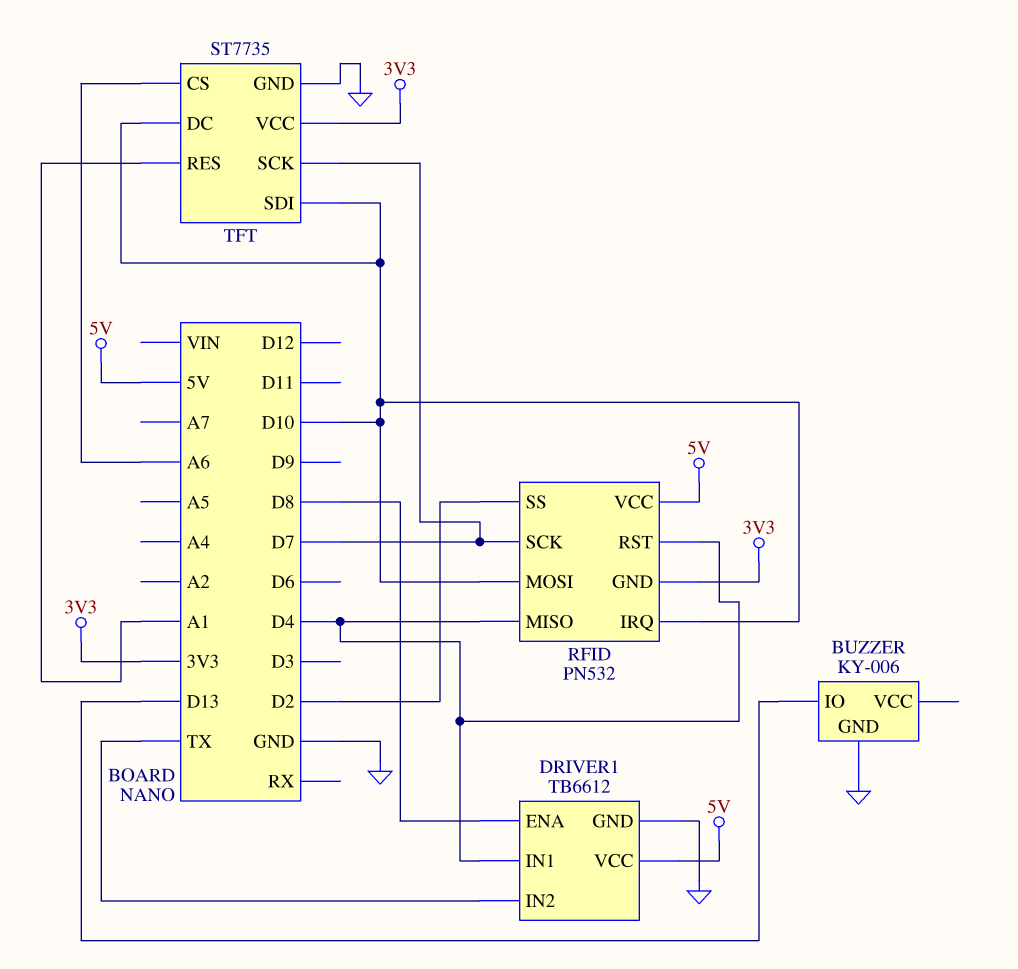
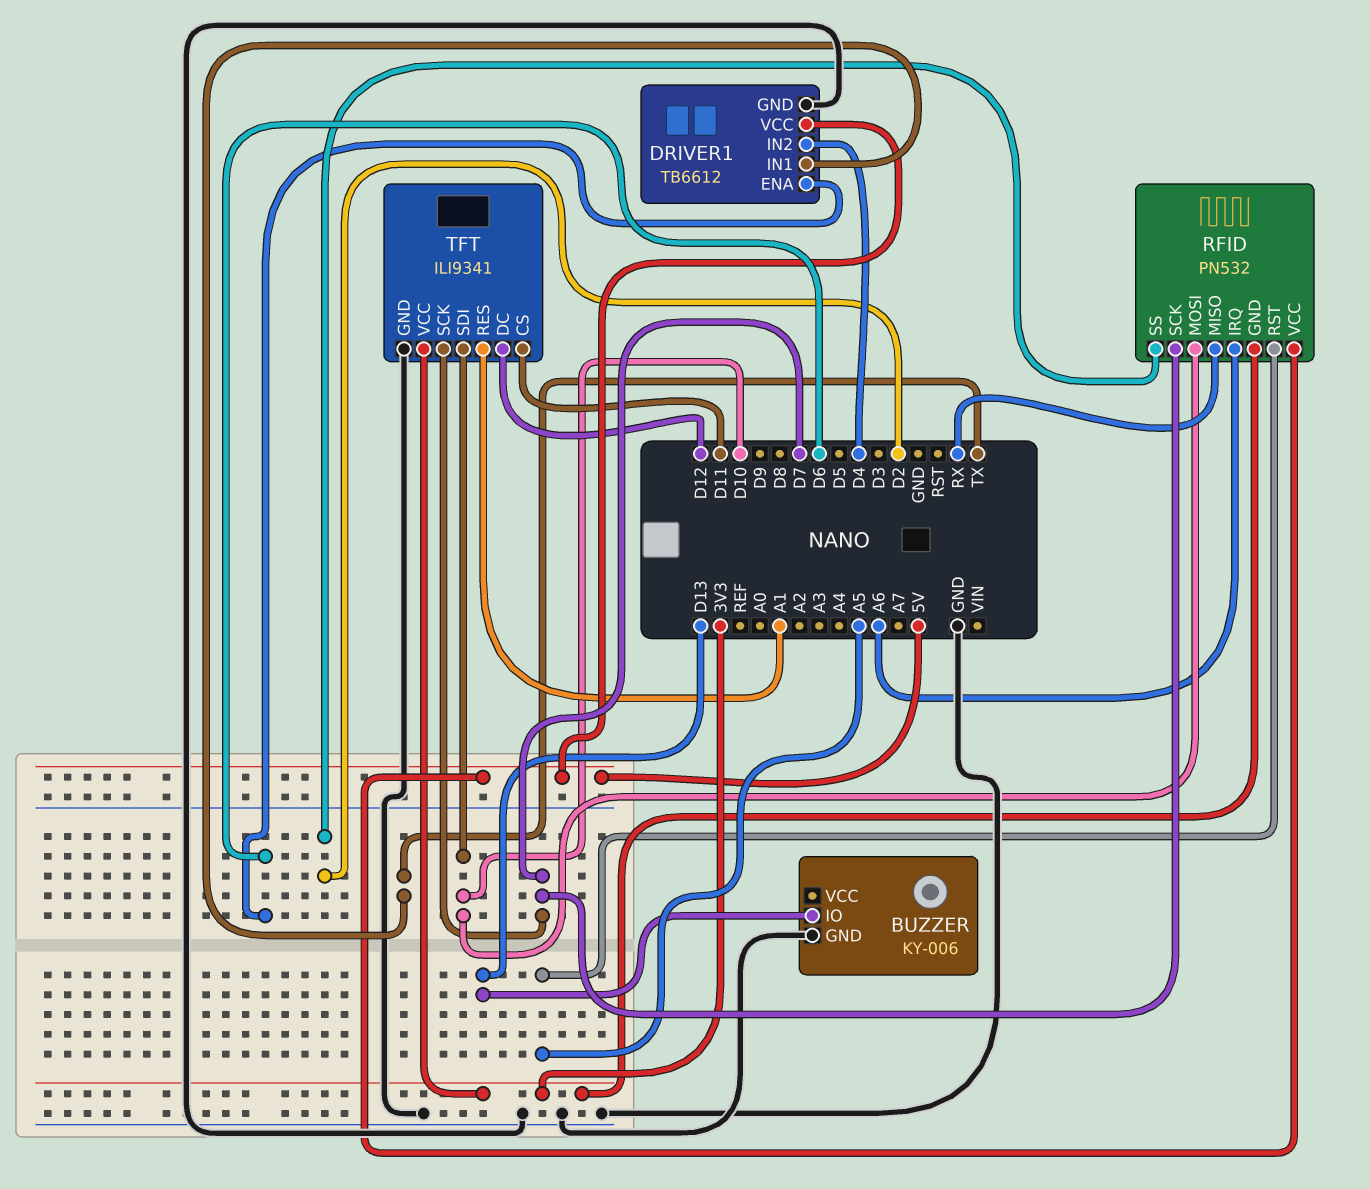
DRIVER1 pin ENA: D8 -> D6
DRIVER1 pin IN1: D4 -> TX
DRIVER1 pin IN2: TX -> D4
RFID pin IRQ: D10 -> A6
RFID pin MISO: D4 -> RX
RFID pin RST: D4 -> A5
TFT: ST7735 -> ILI9341
TFT pin CS: A6 -> D11
TFT pin DC: D10 -> D12

